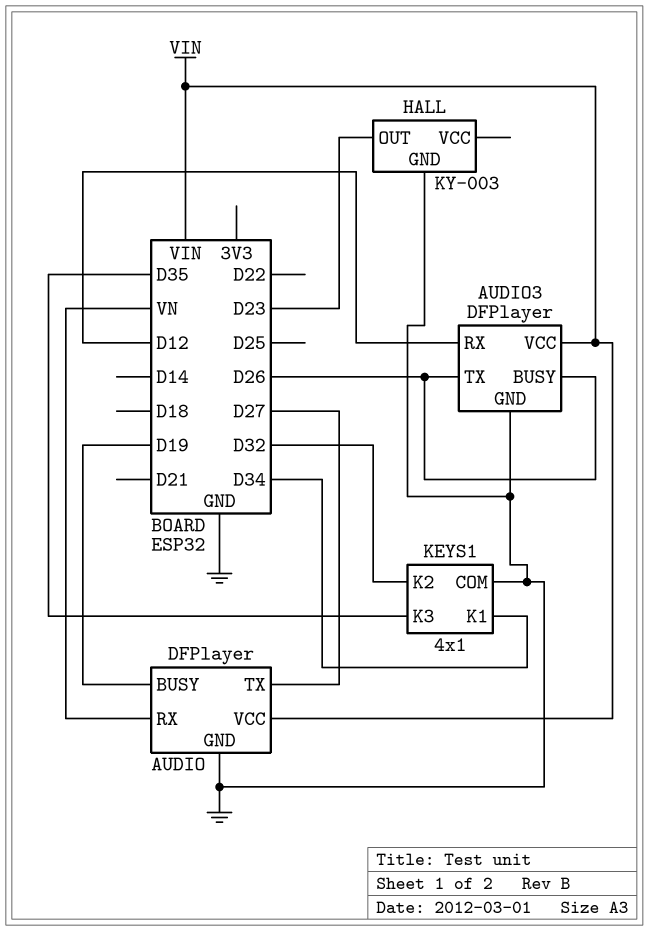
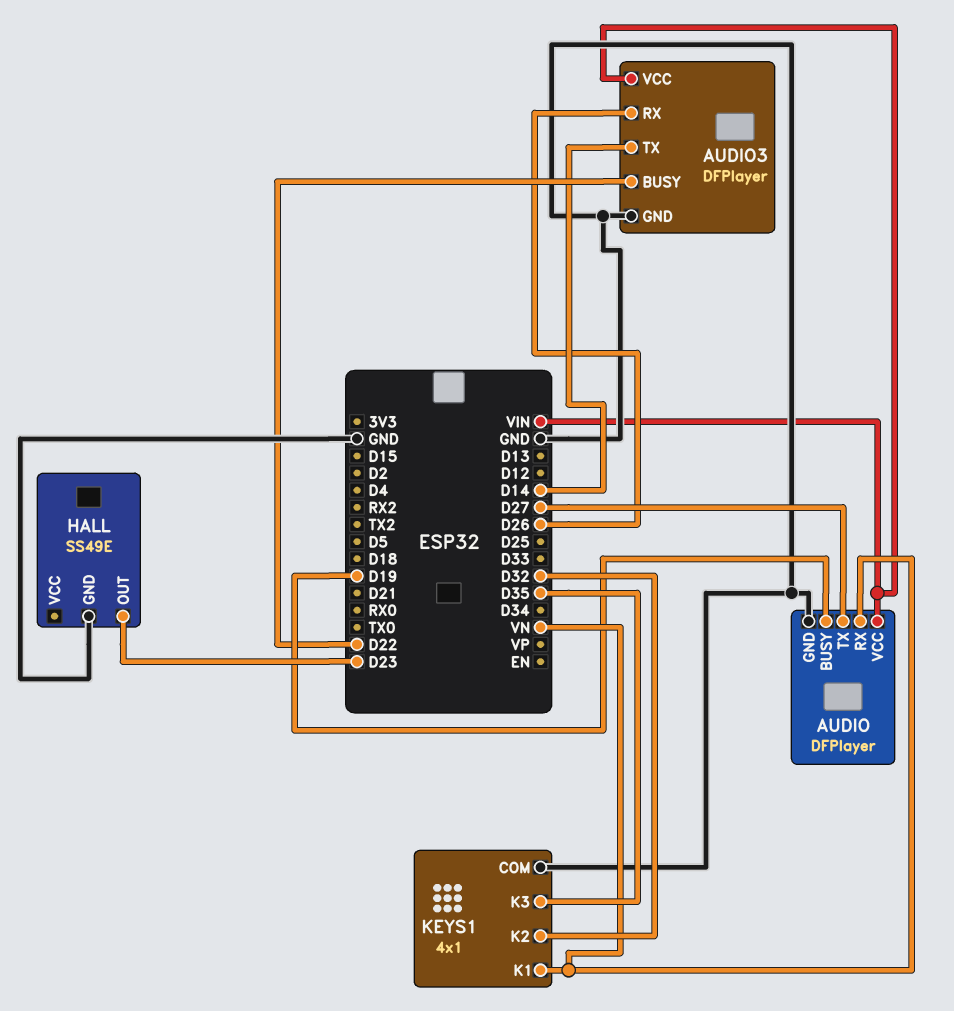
AUDIO3 pin BUSY: D26 -> D22
AUDIO3 pin RX: D12 -> D26
AUDIO3 pin TX: D26 -> D14
HALL: KY-003 -> SS49E
KEYS1 pin K1: D34 -> VN

